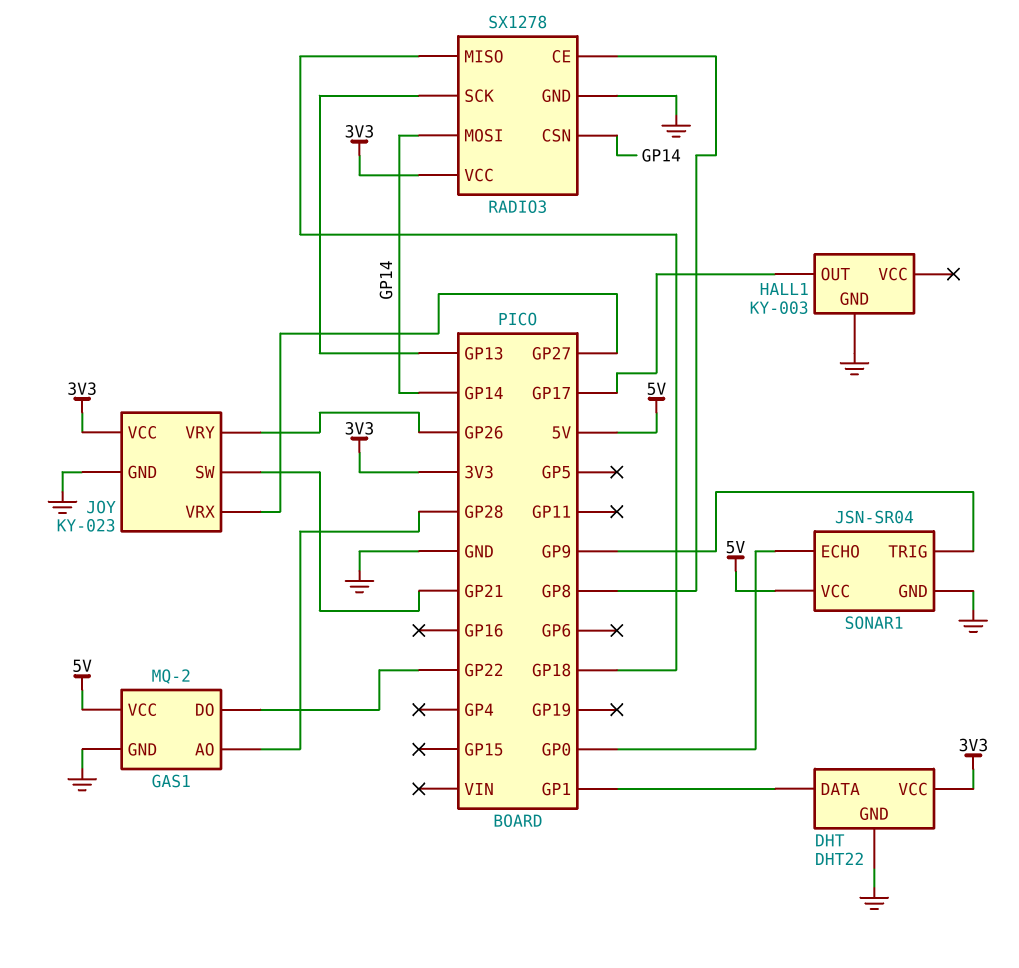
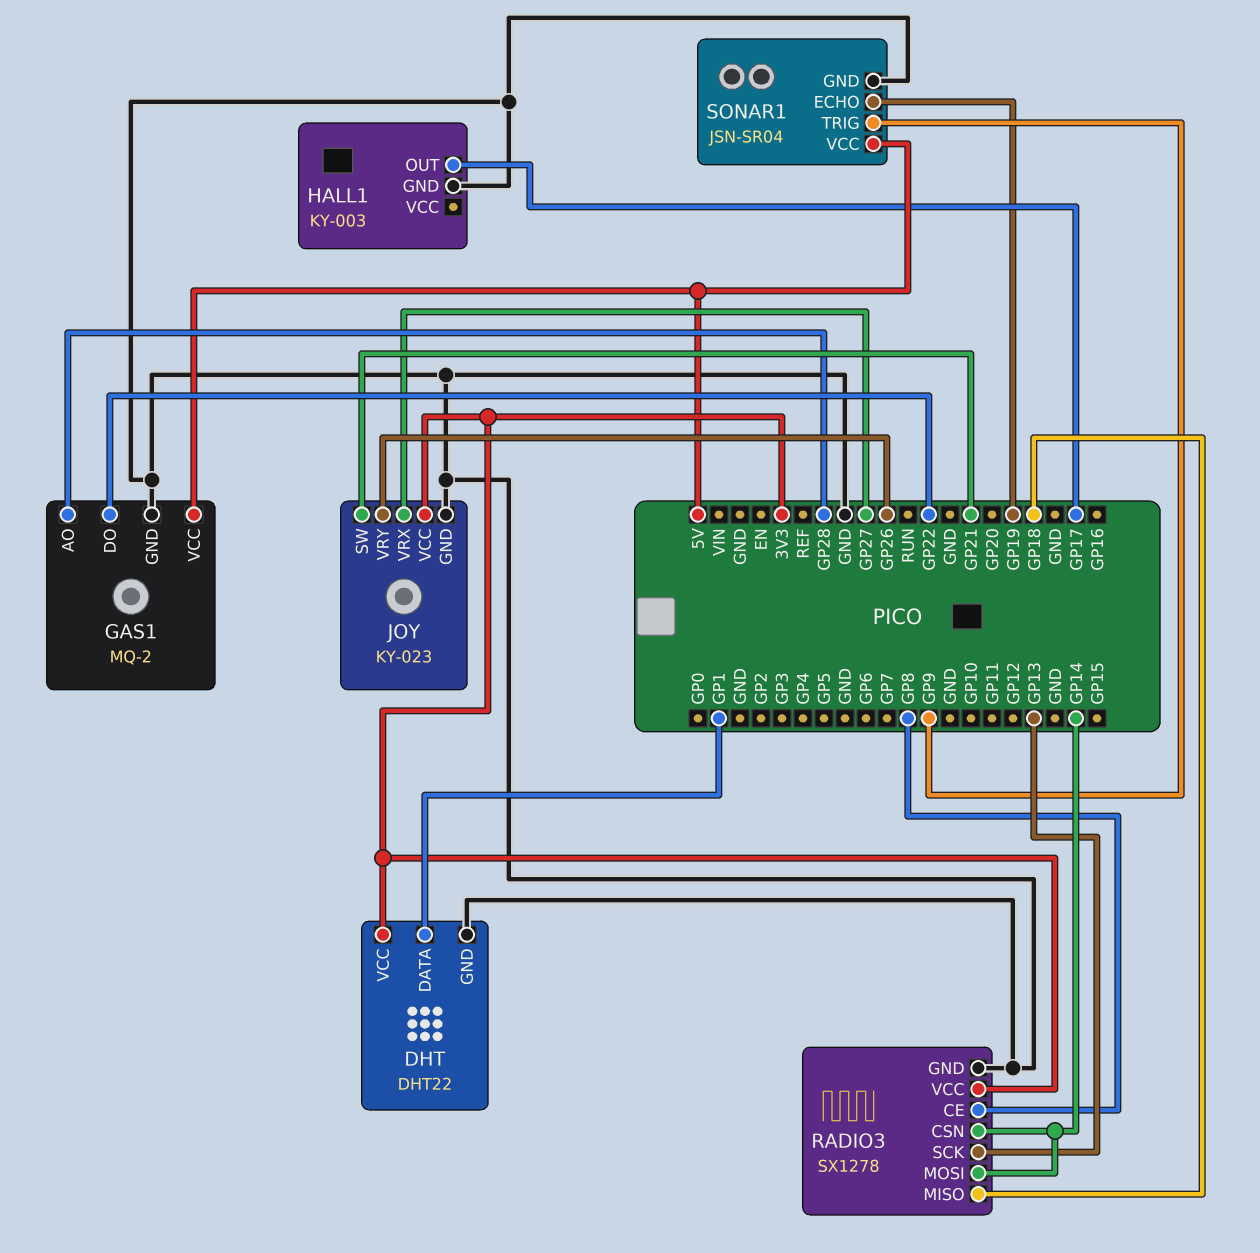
SONAR1 pin ECHO: GP0 -> GP19

